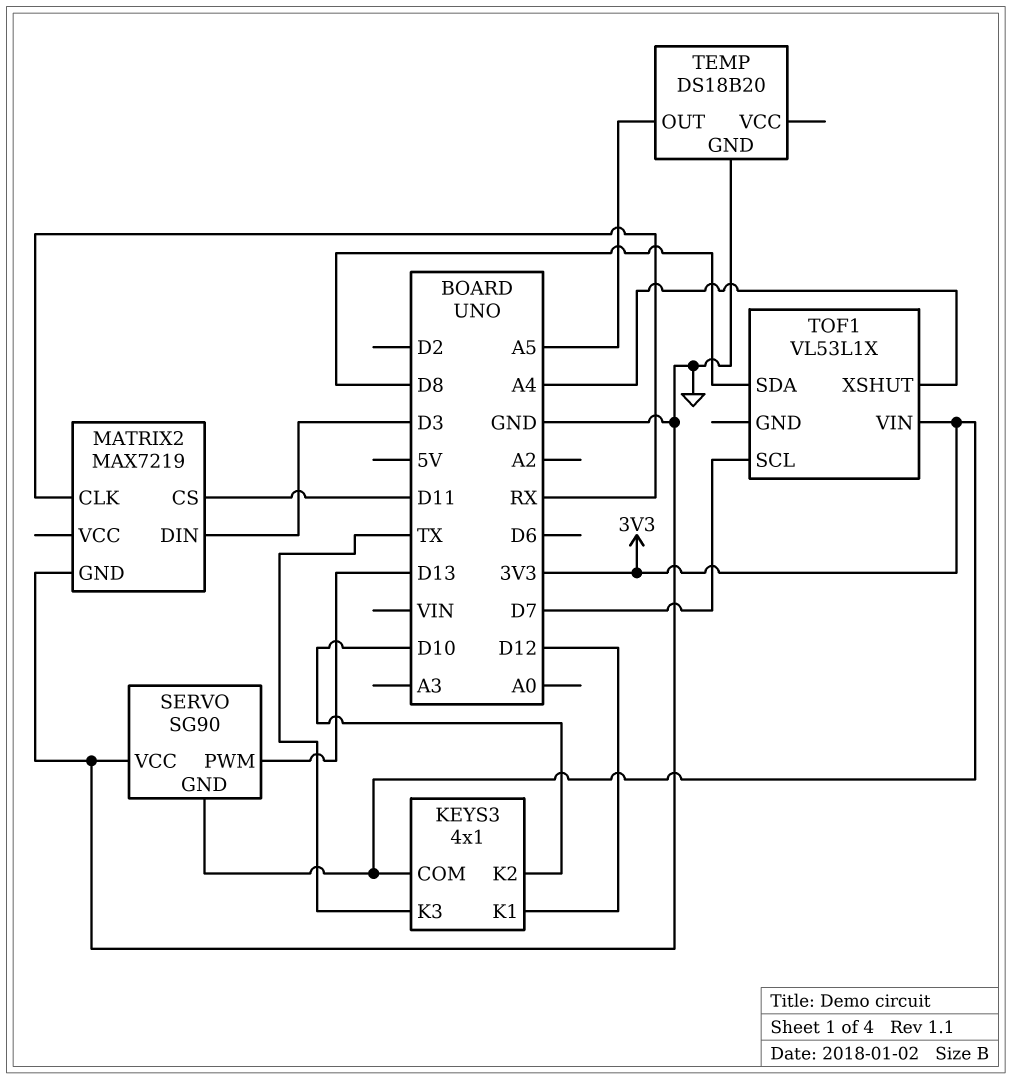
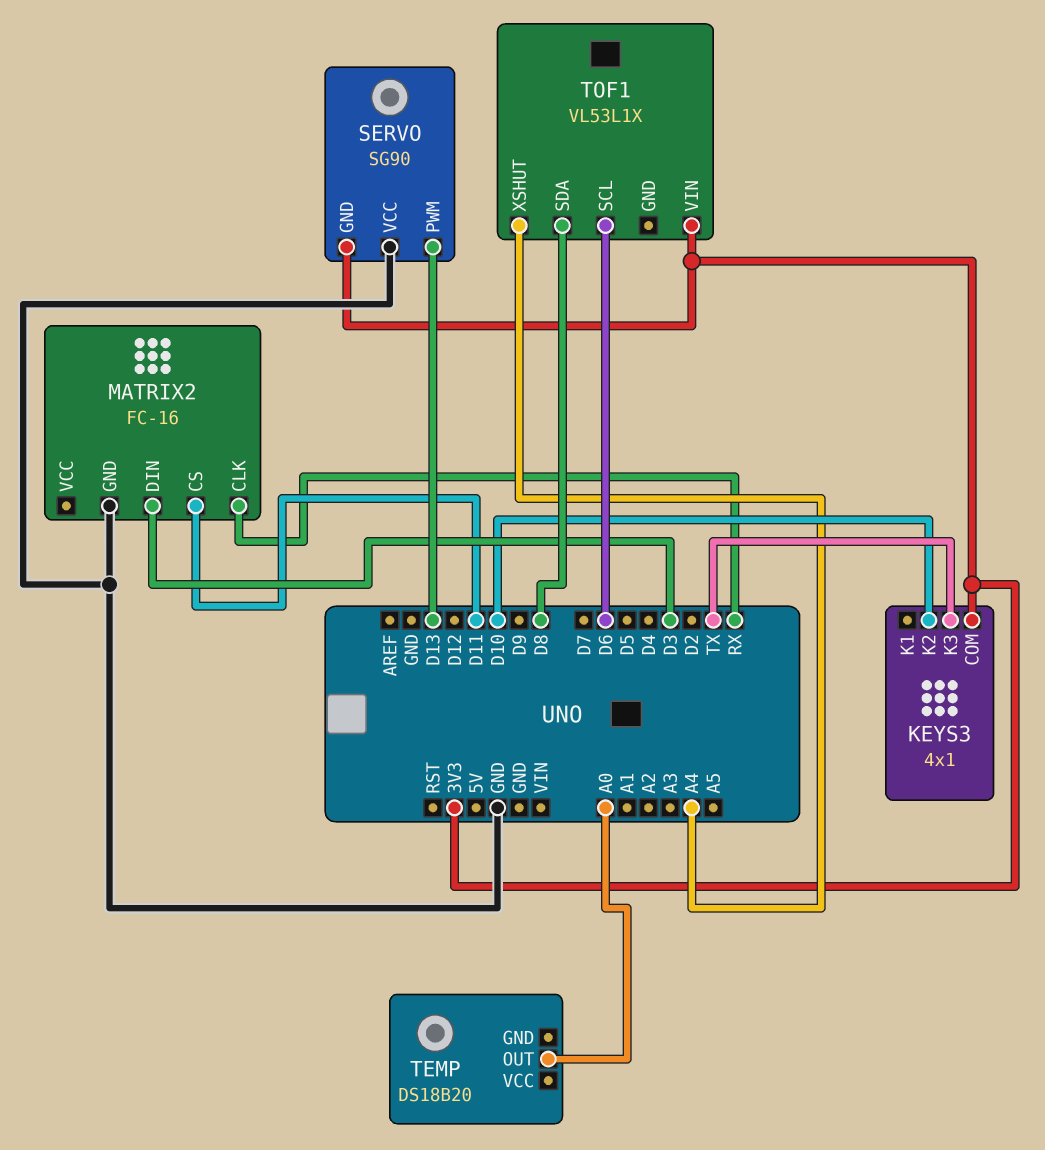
KEYS3 pin K1: D12 -> none
MATRIX2: MAX7219 -> FC-16
TEMP pin GND: GND -> none
TEMP pin OUT: A5 -> A0
TOF1 pin SCL: D7 -> D6

